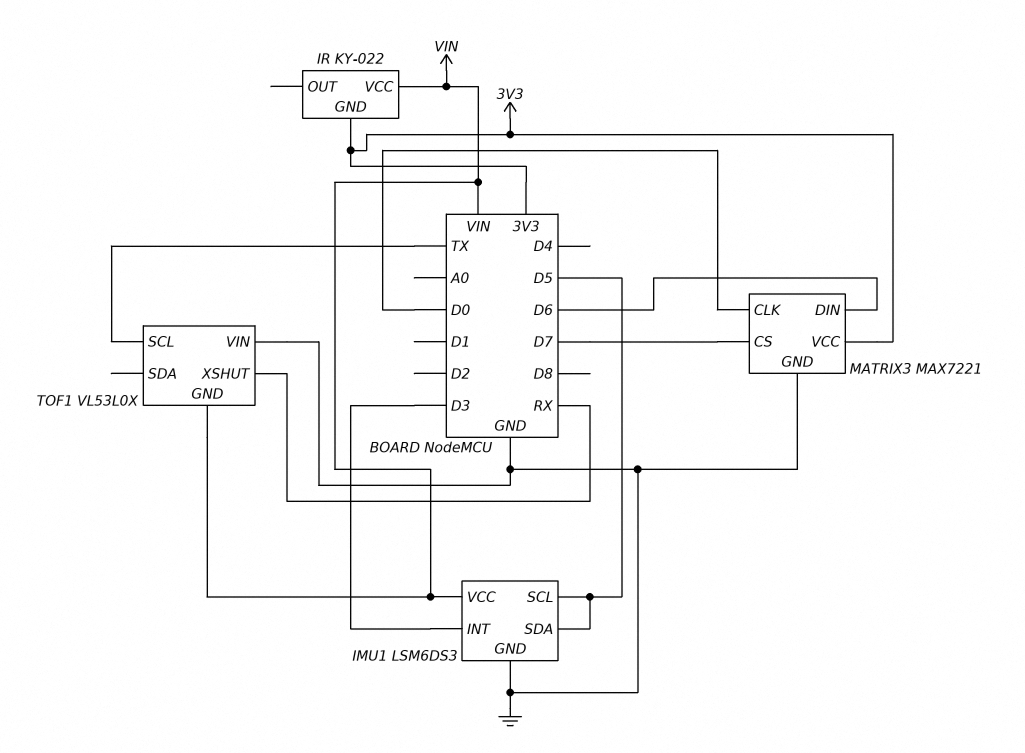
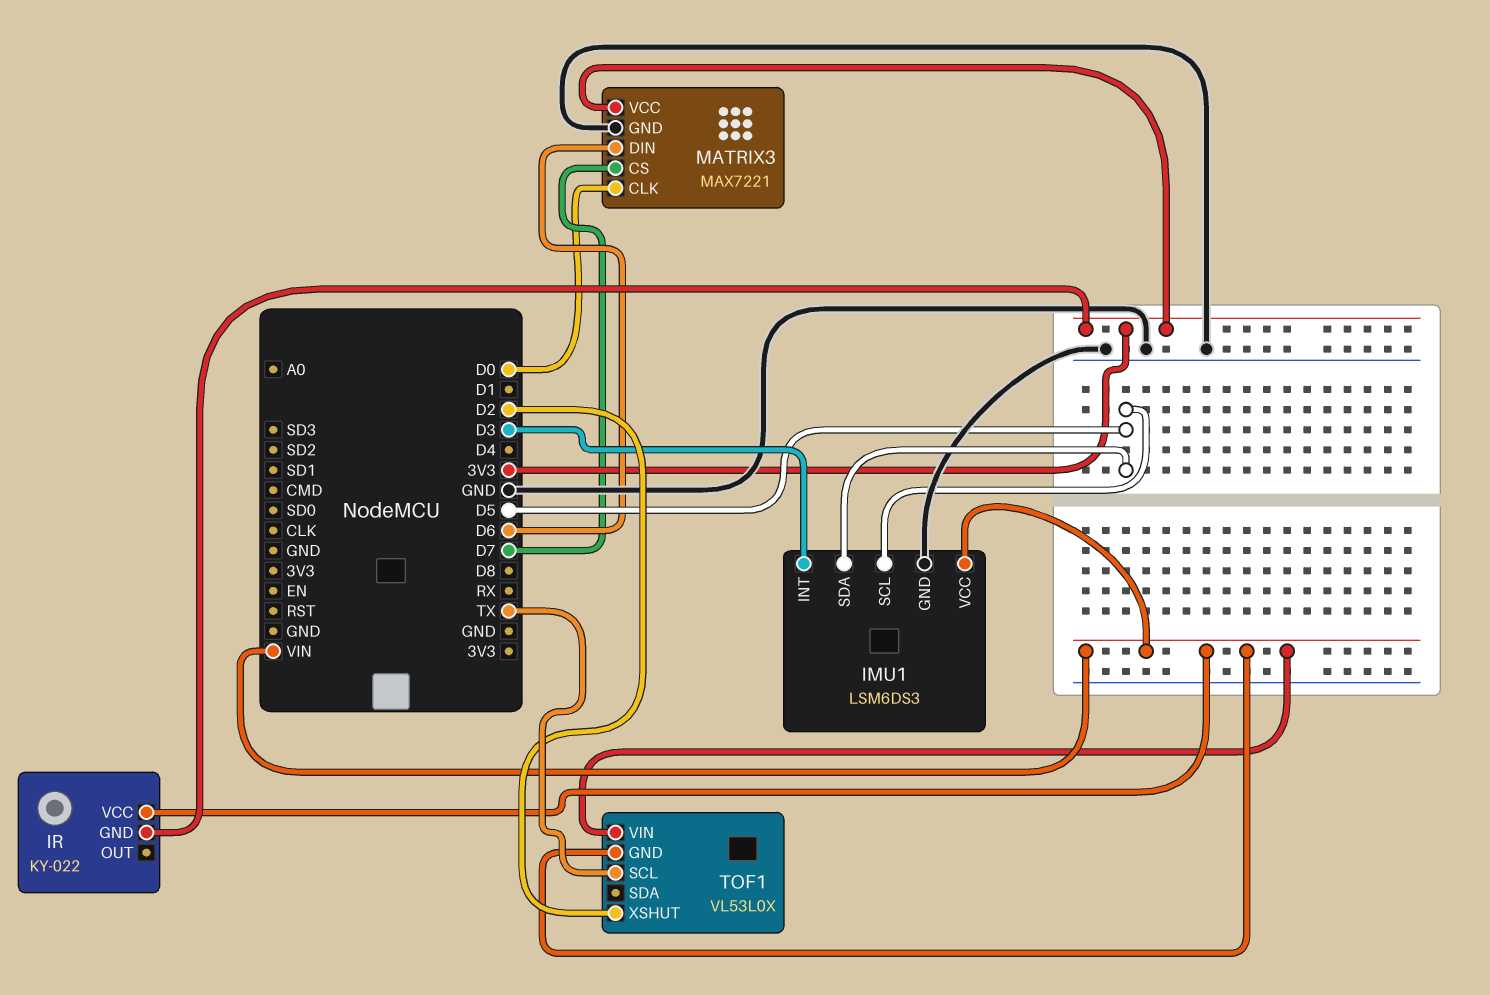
TOF1 pin VIN: GND -> VIN
TOF1 pin XSHUT: RX -> D2

